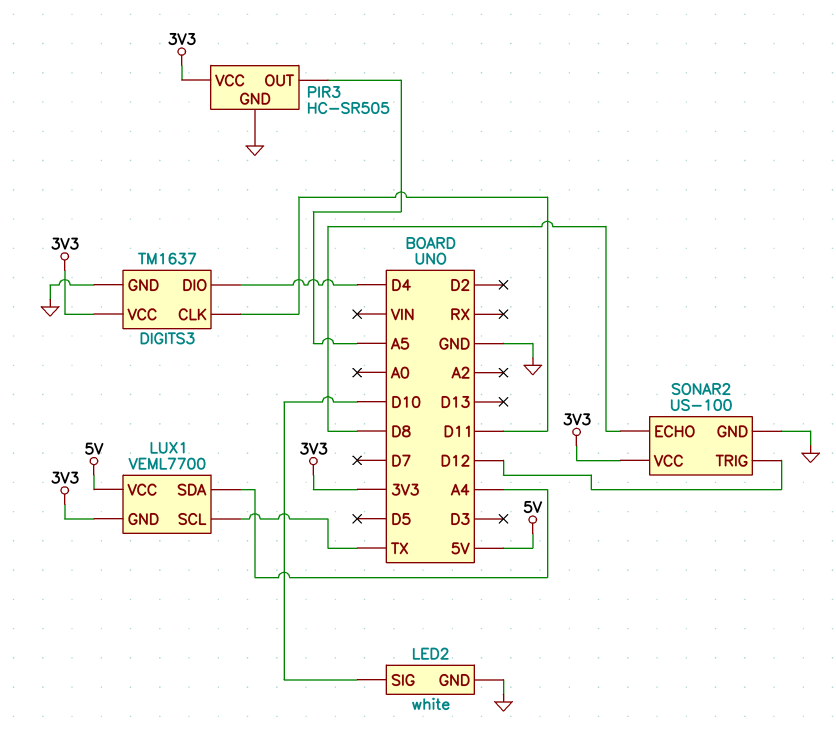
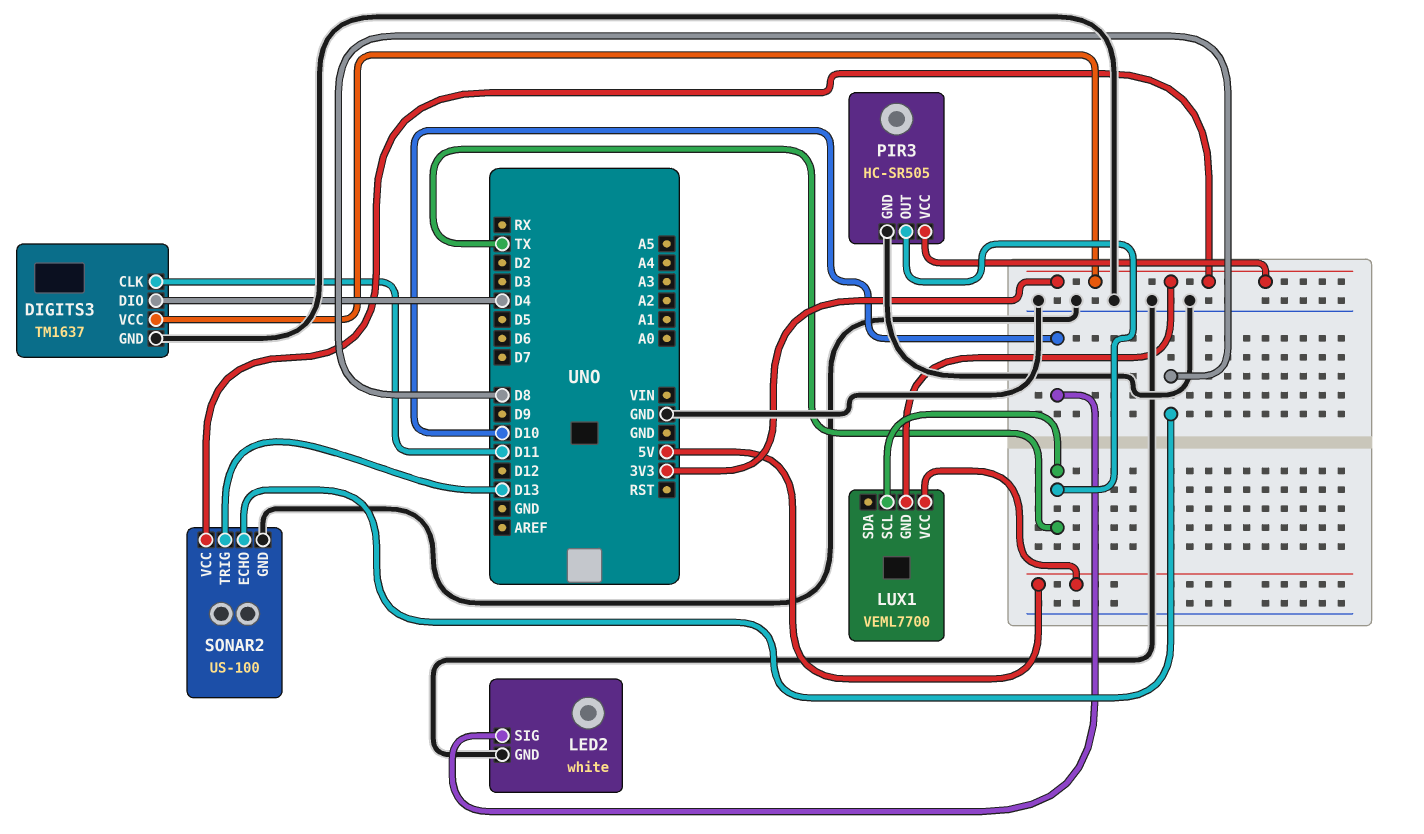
LUX1 pin SDA: A4 -> none
PIR3 pin OUT: A5 -> TX
SONAR2 pin TRIG: D12 -> D13

